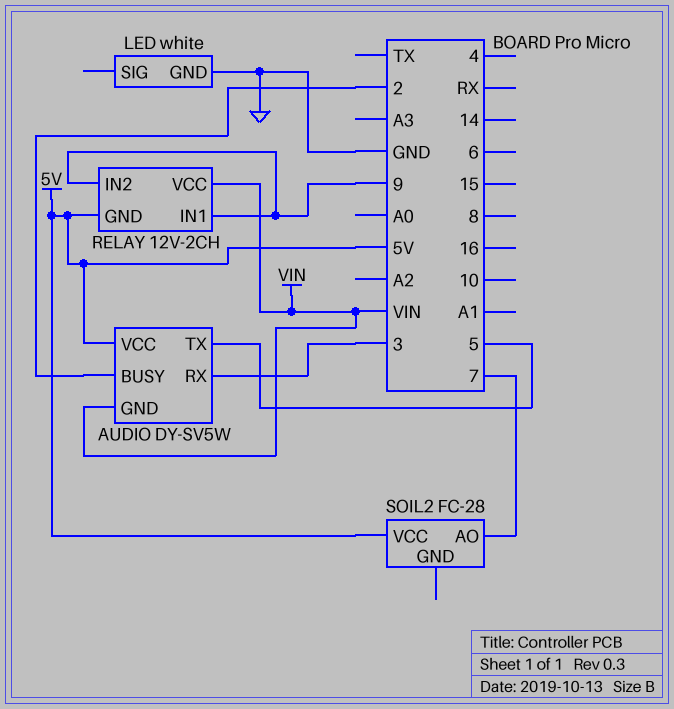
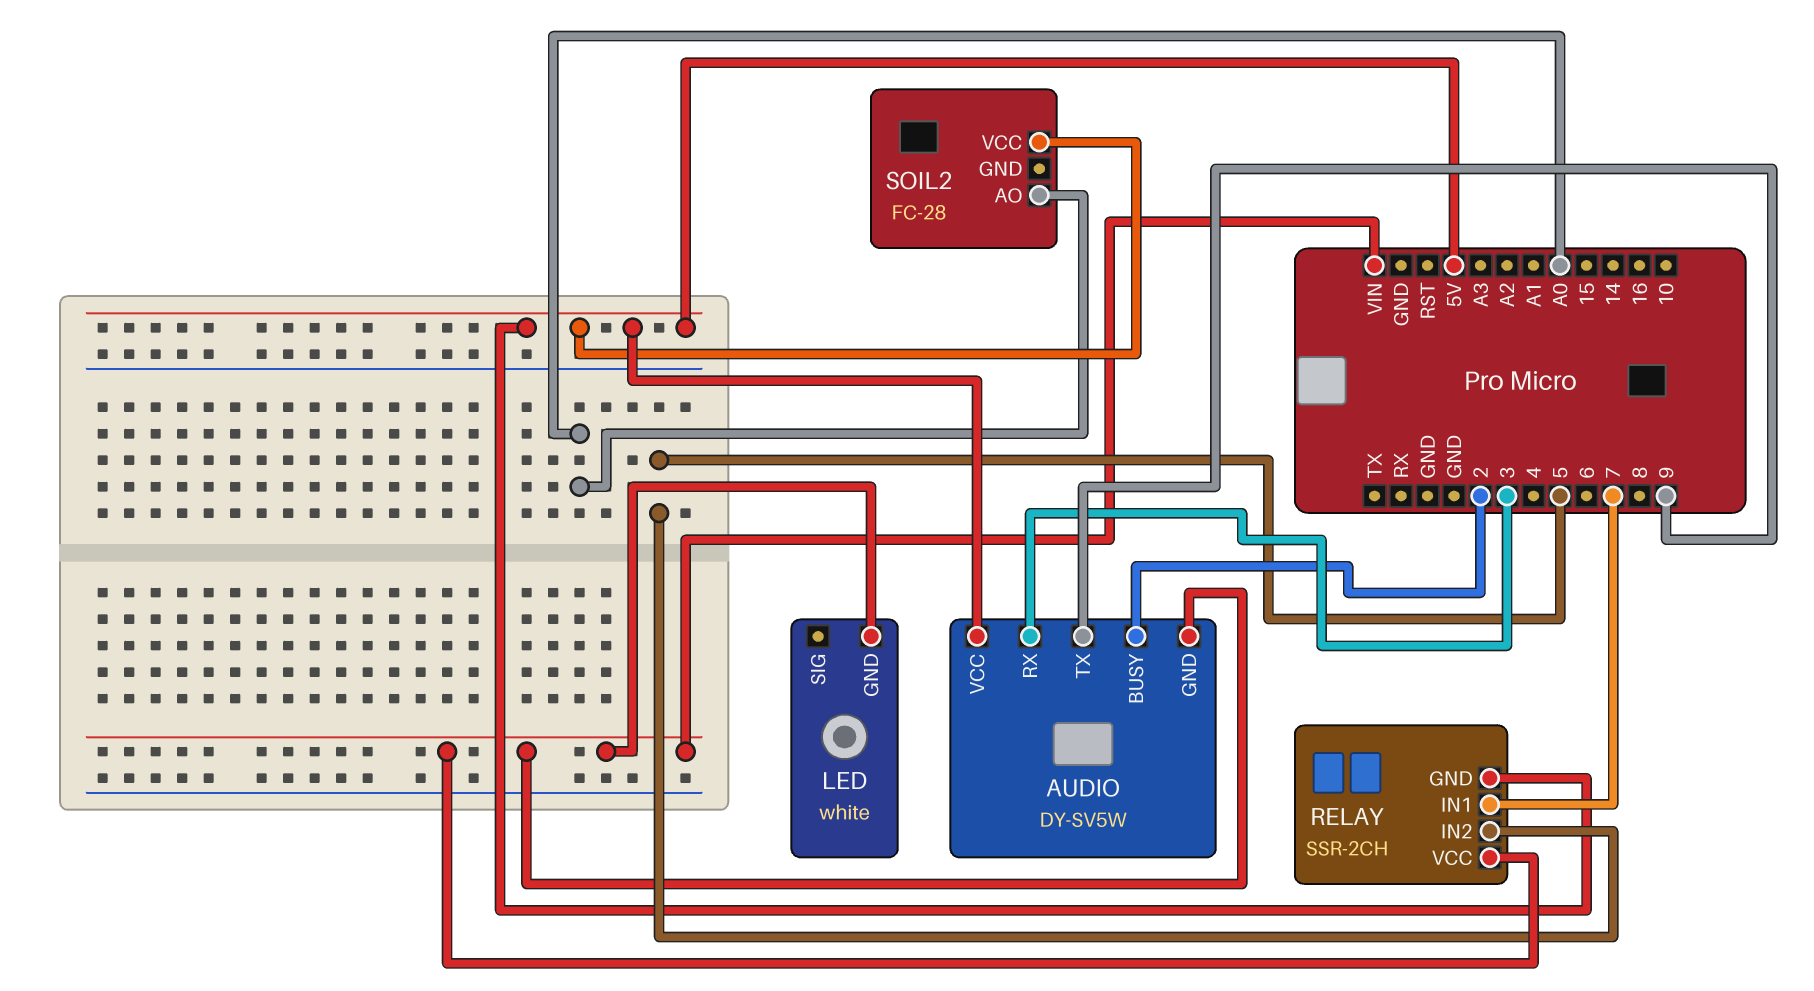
AUDIO pin TX: 5 -> 9
LED pin GND: GND -> VIN
RELAY: 12V-2CH -> SSR-2CH
RELAY pin IN1: 9 -> 7
RELAY pin IN2: 9 -> 5
SOIL2 pin AO: 7 -> A0

